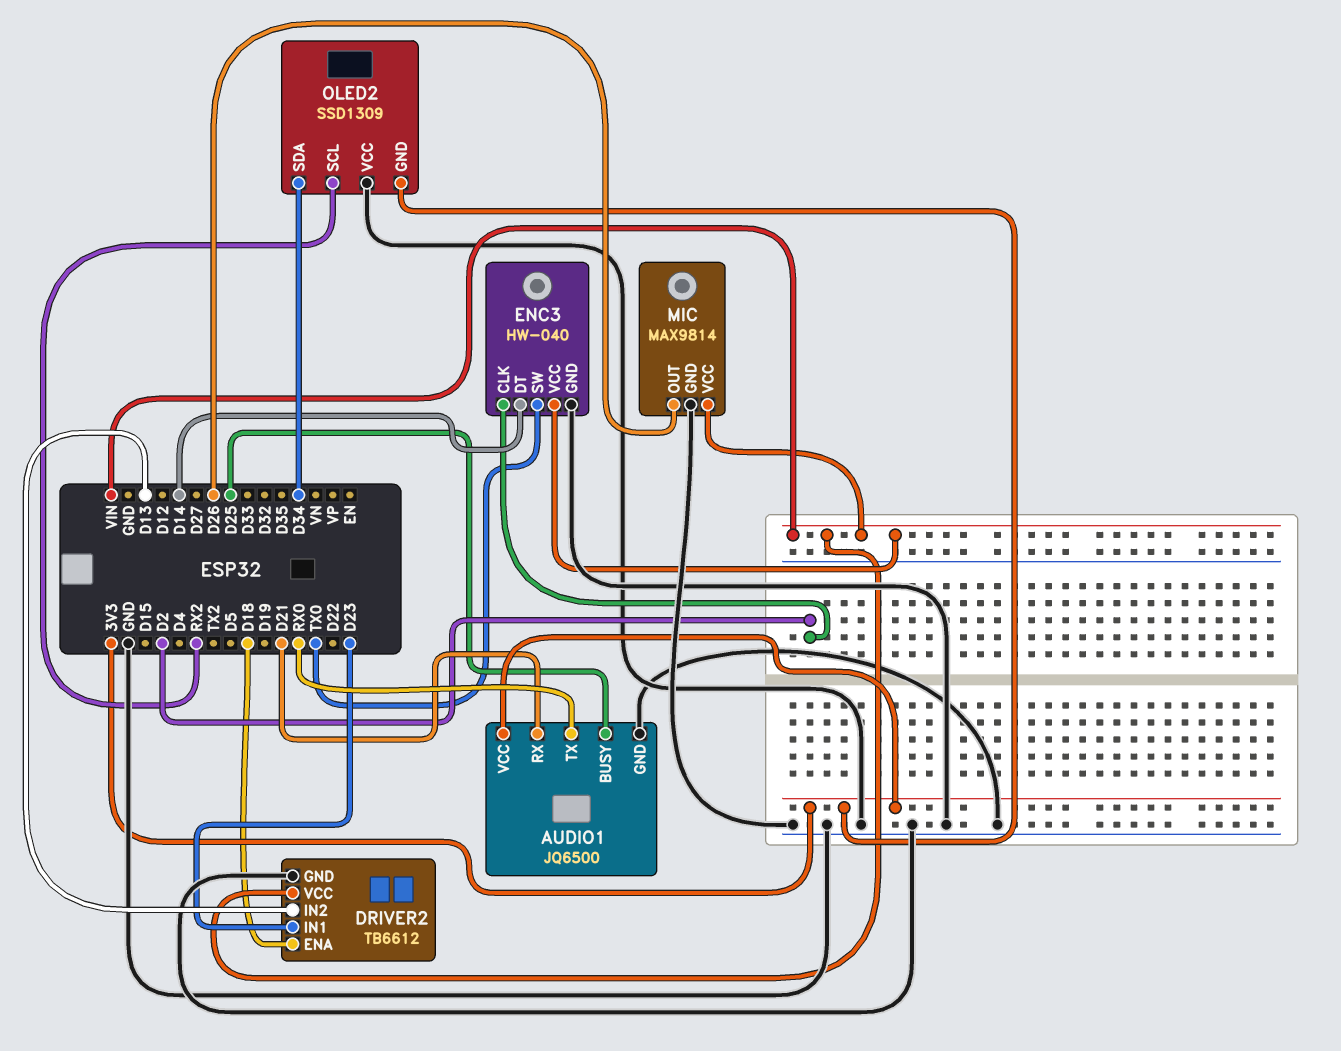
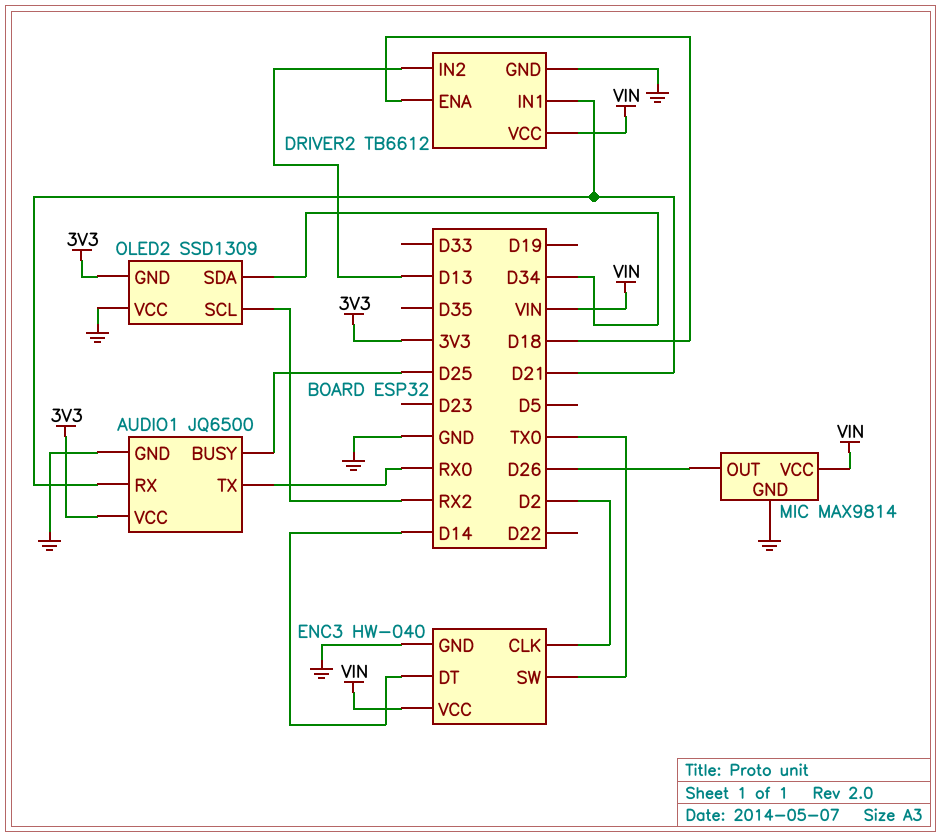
DRIVER2 pin IN1: D23 -> D21

